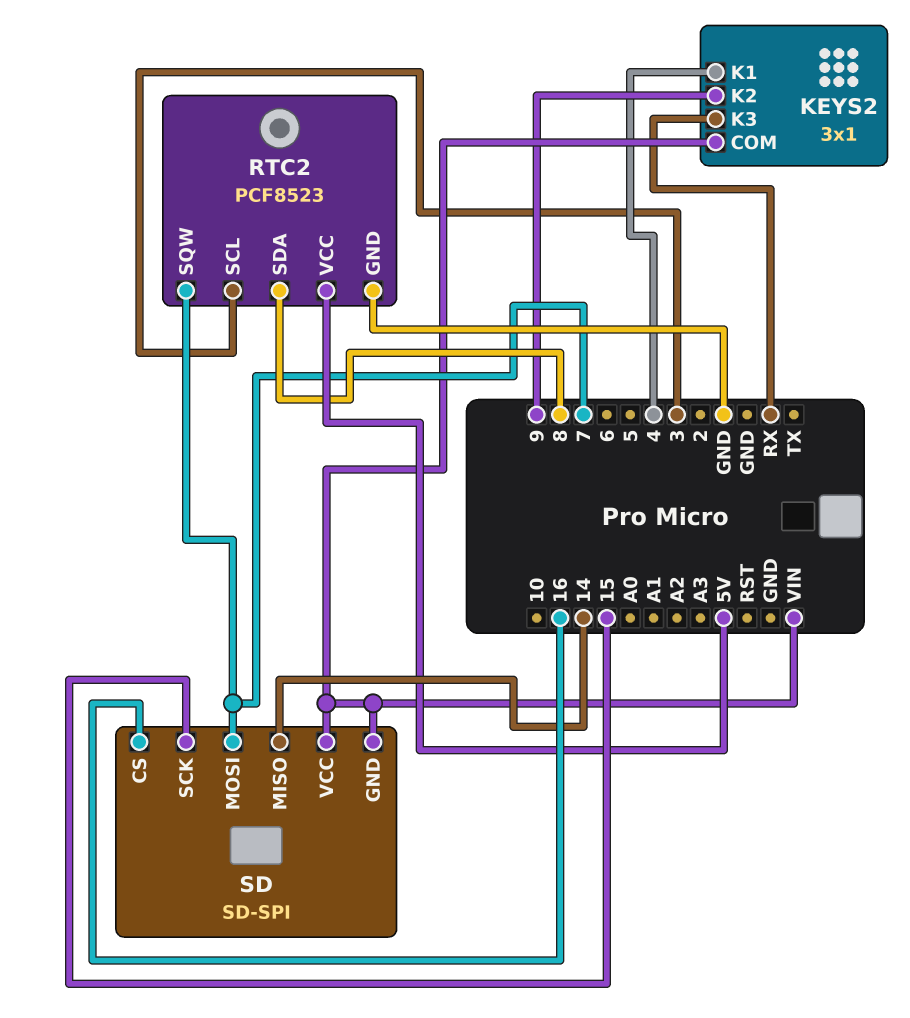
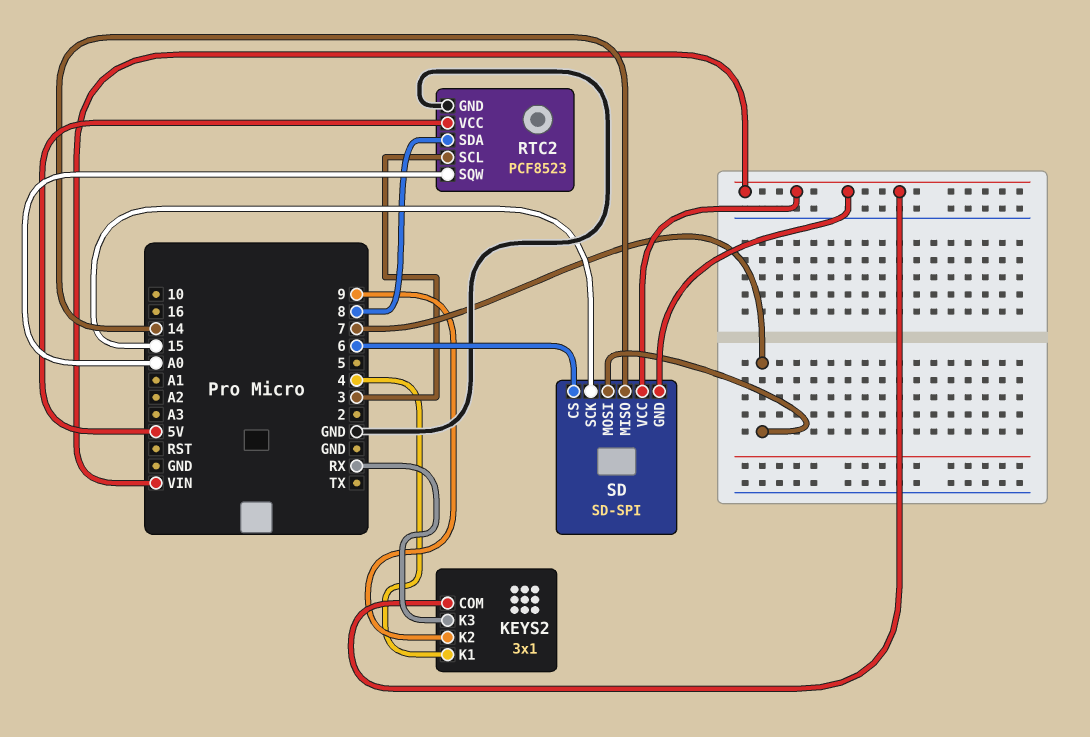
RTC2 pin SQW: 7 -> A0
SD pin CS: 16 -> 6

